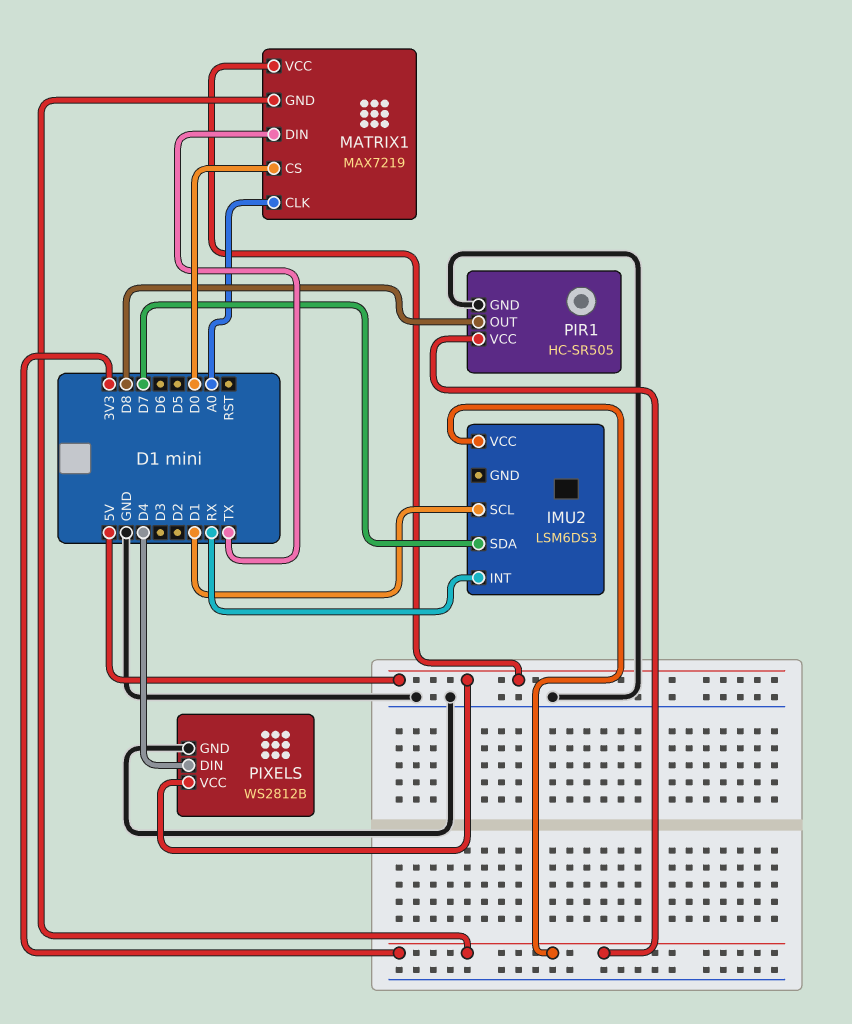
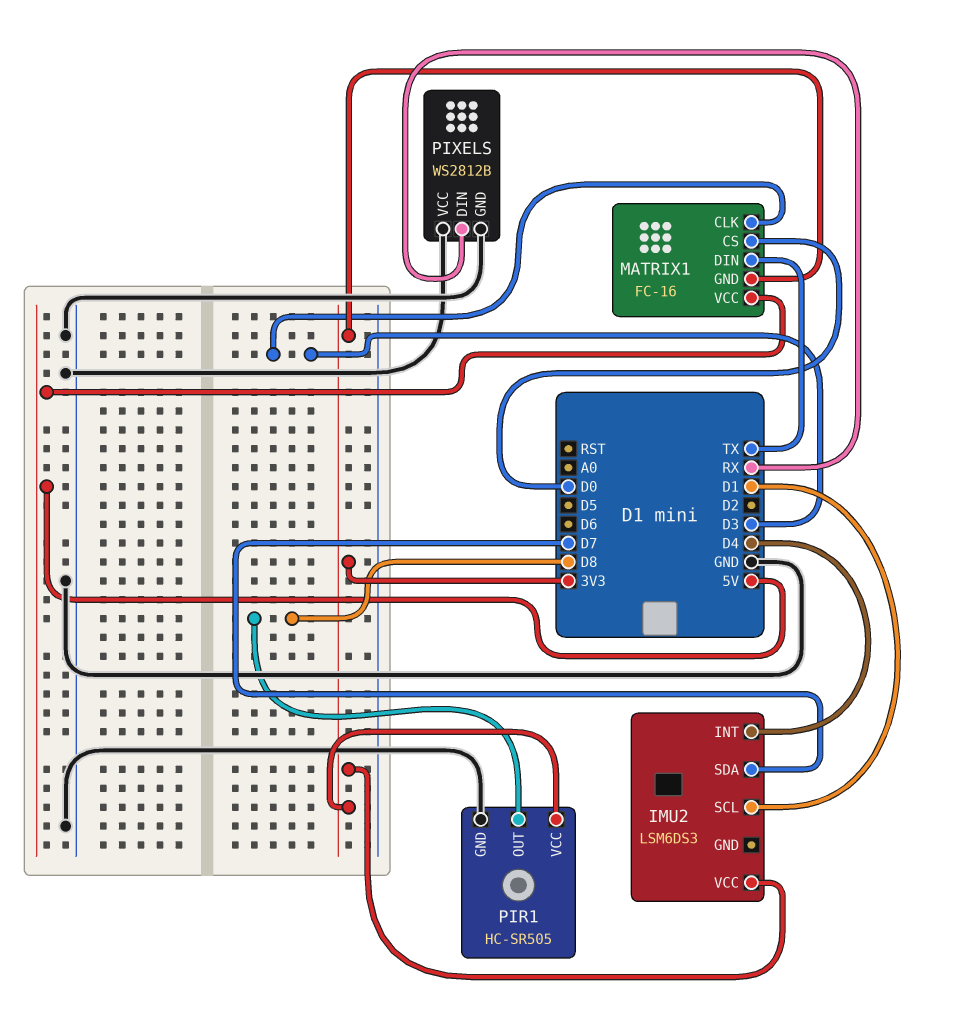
IMU2 pin INT: RX -> D4
MATRIX1: MAX7219 -> FC-16
MATRIX1 pin CLK: A0 -> D3
PIXELS pin DIN: D4 -> RX
PIXELS pin VCC: 5V -> GND

